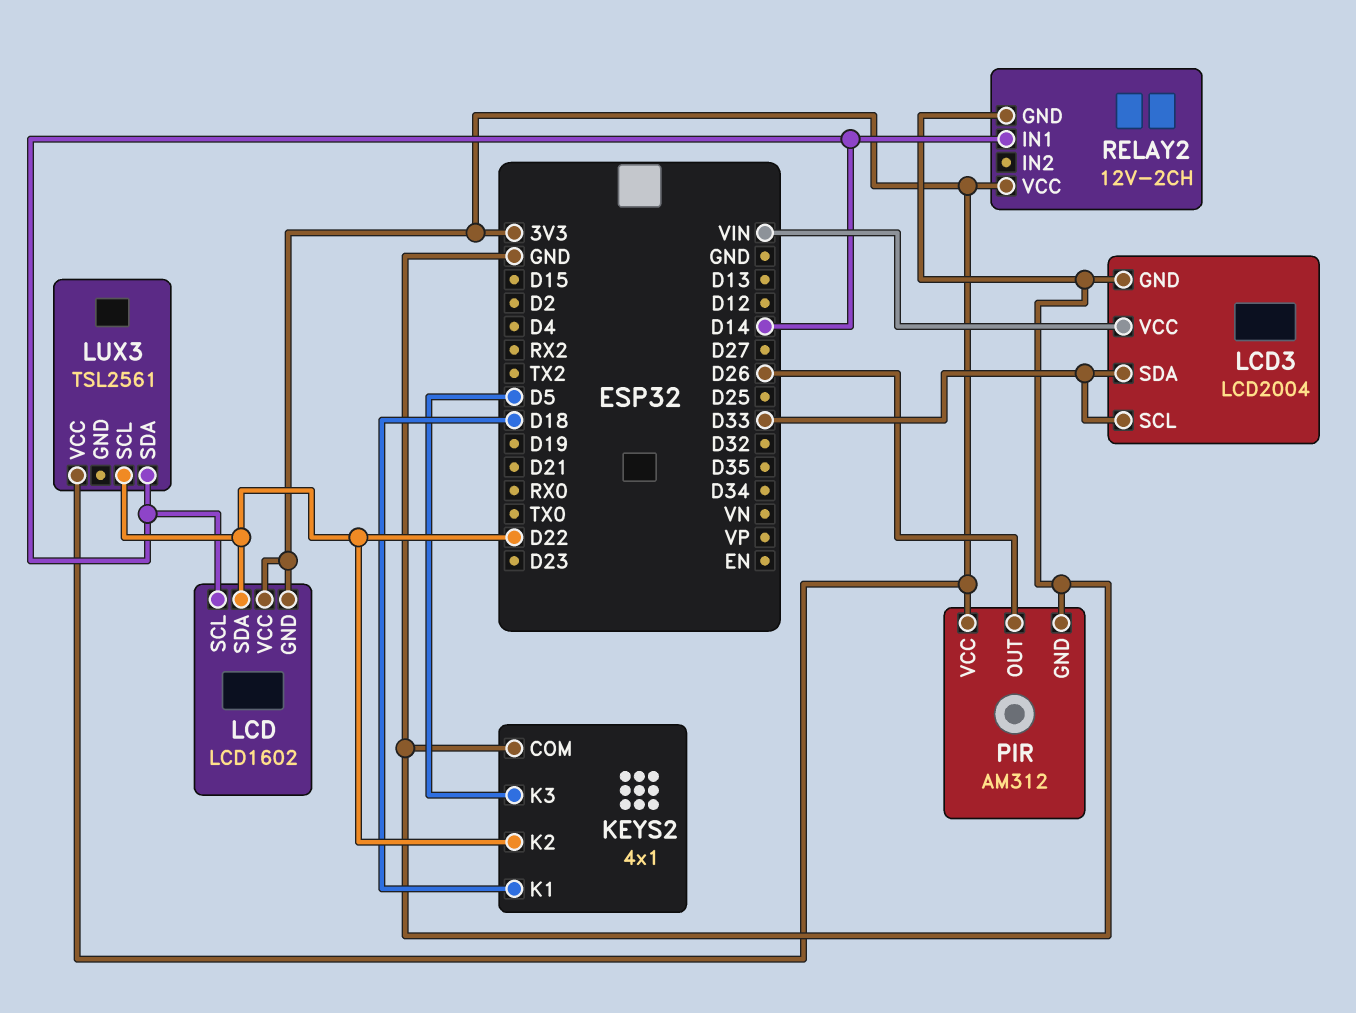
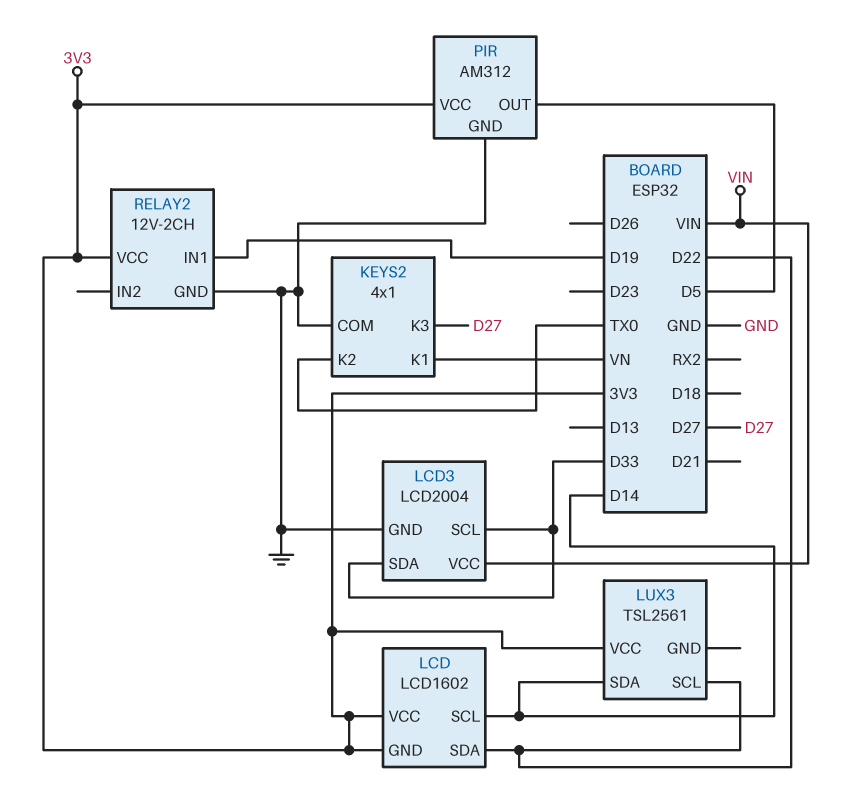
KEYS2 pin K1: D18 -> VN
KEYS2 pin K2: D22 -> TX0
KEYS2 pin K3: D5 -> D27
PIR pin OUT: D26 -> D5
RELAY2 pin IN1: D14 -> D19

